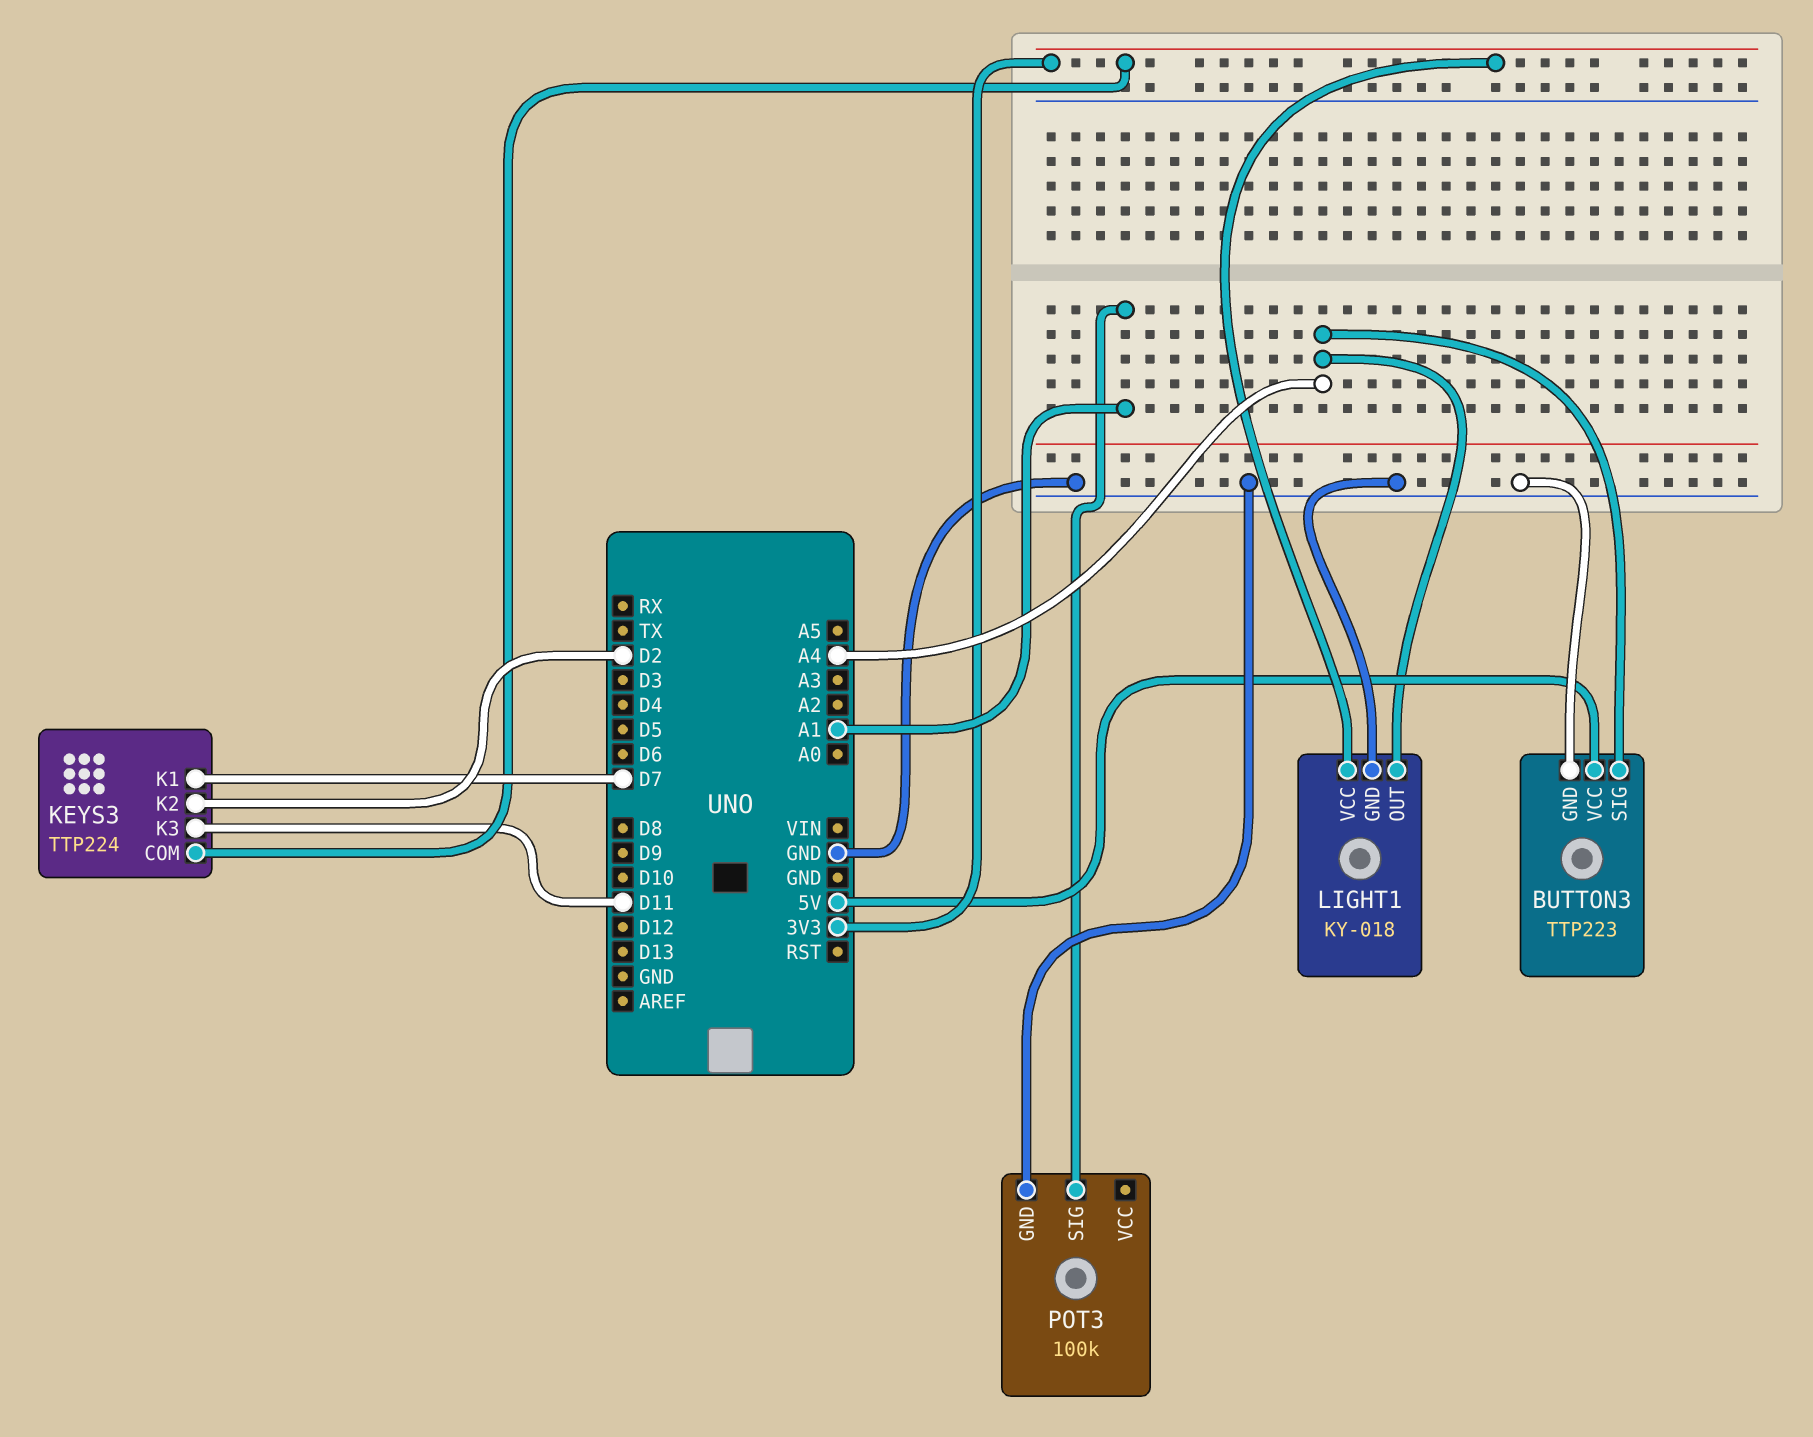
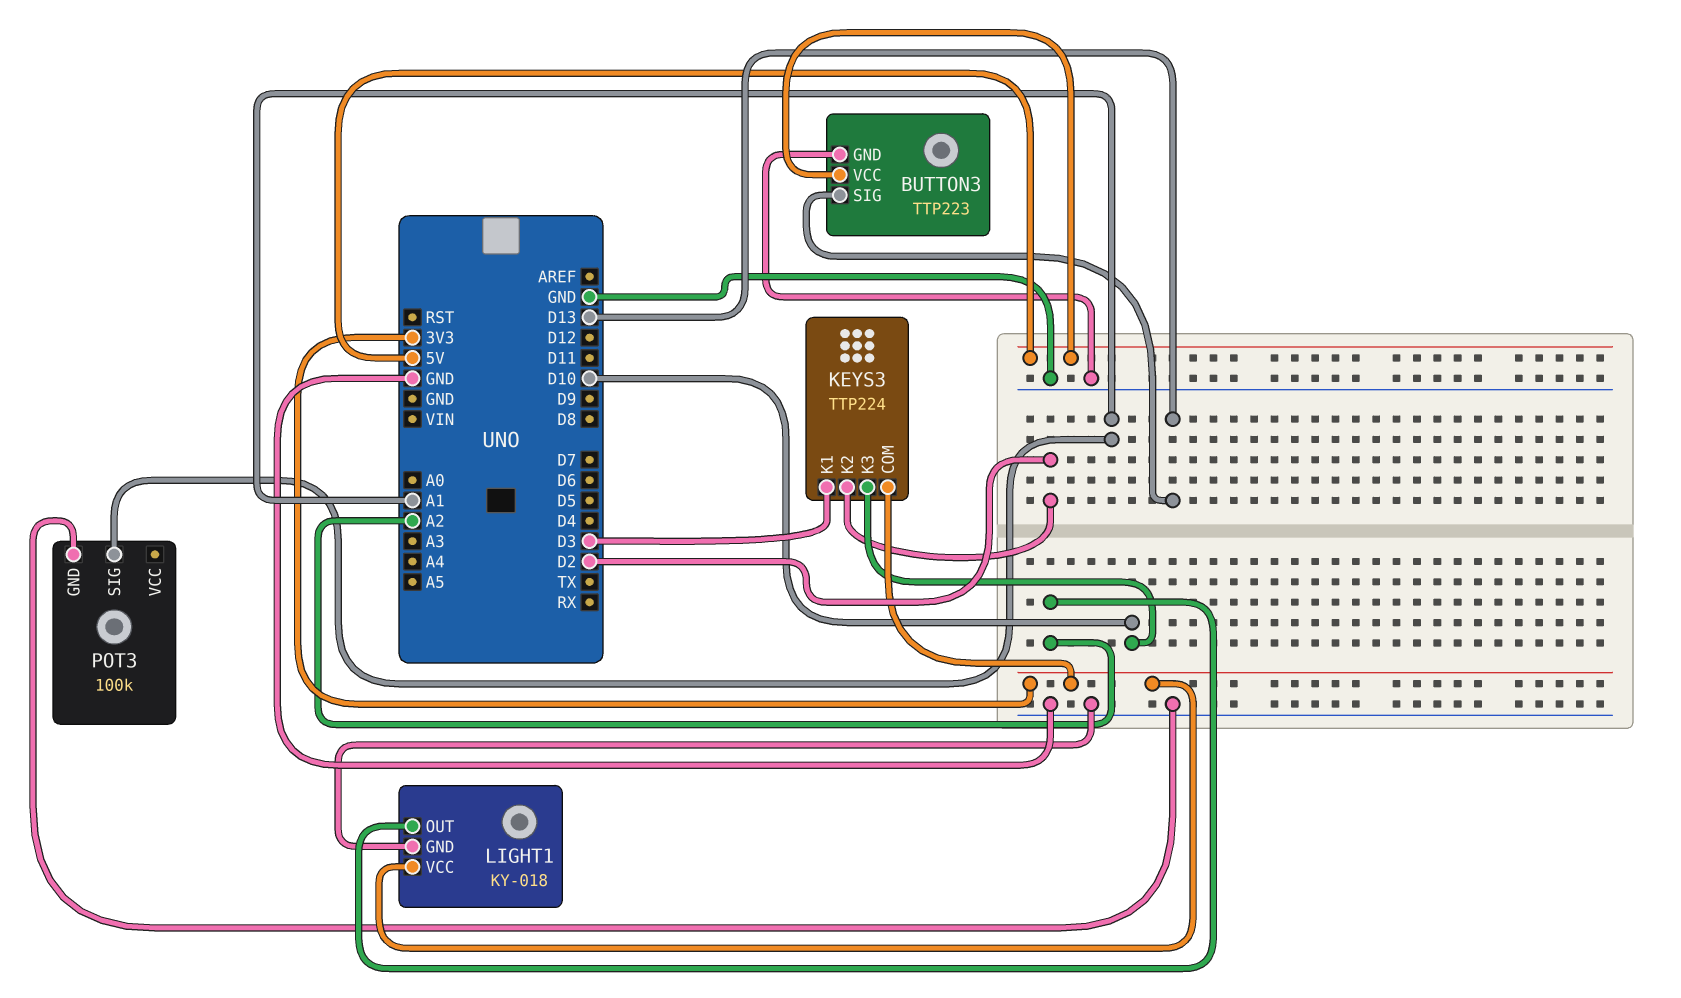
BUTTON3 pin SIG: A4 -> D13
KEYS3 pin K1: D7 -> D3
KEYS3 pin K3: D11 -> D10
LIGHT1 pin OUT: A4 -> A2

